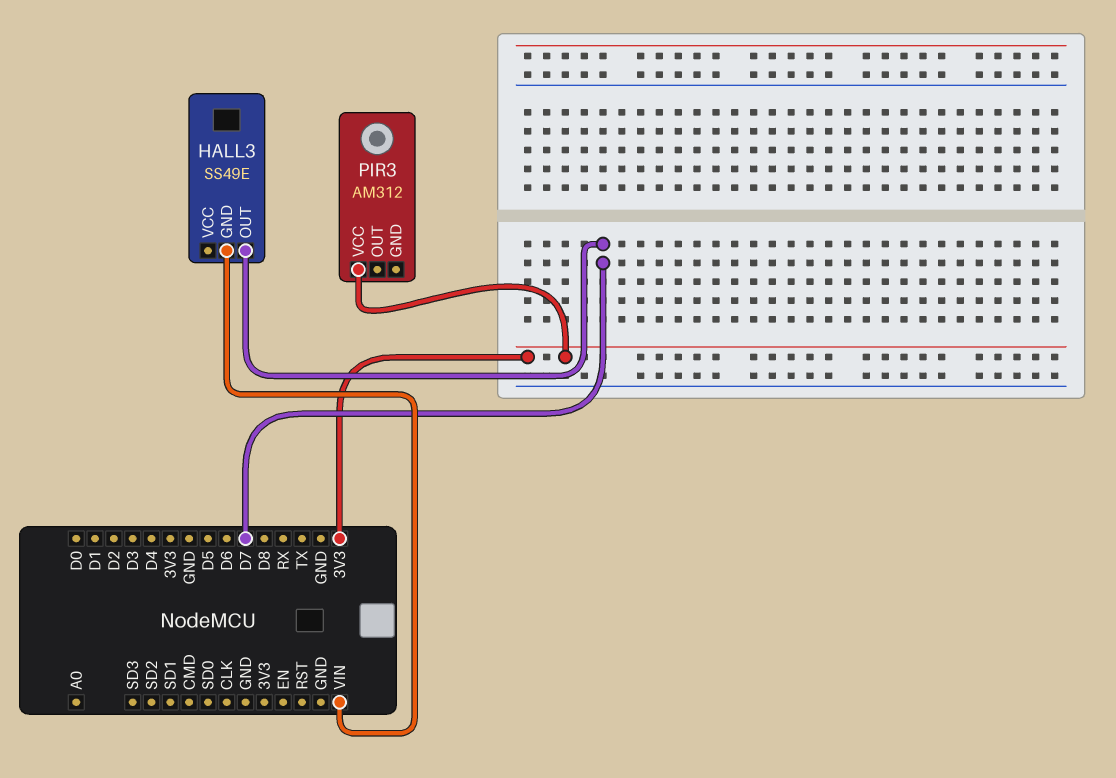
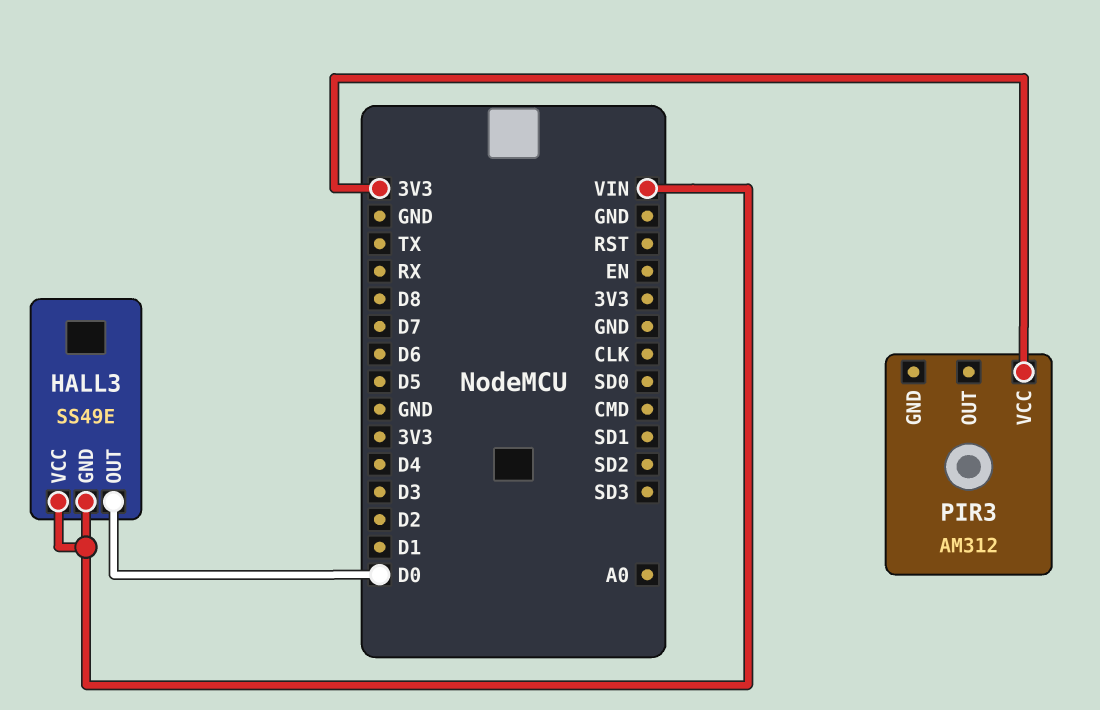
HALL3 pin OUT: D7 -> D0
HALL3 pin VCC: none -> VIN

